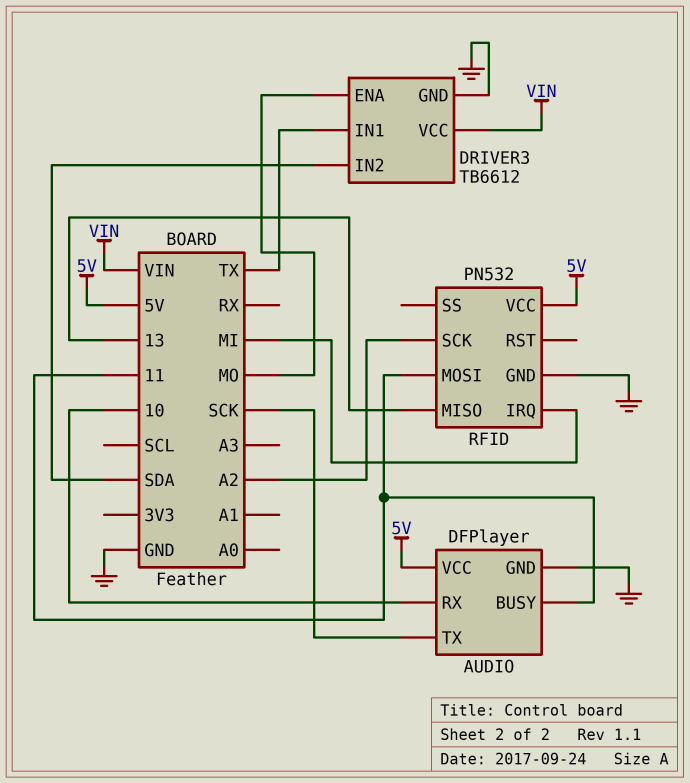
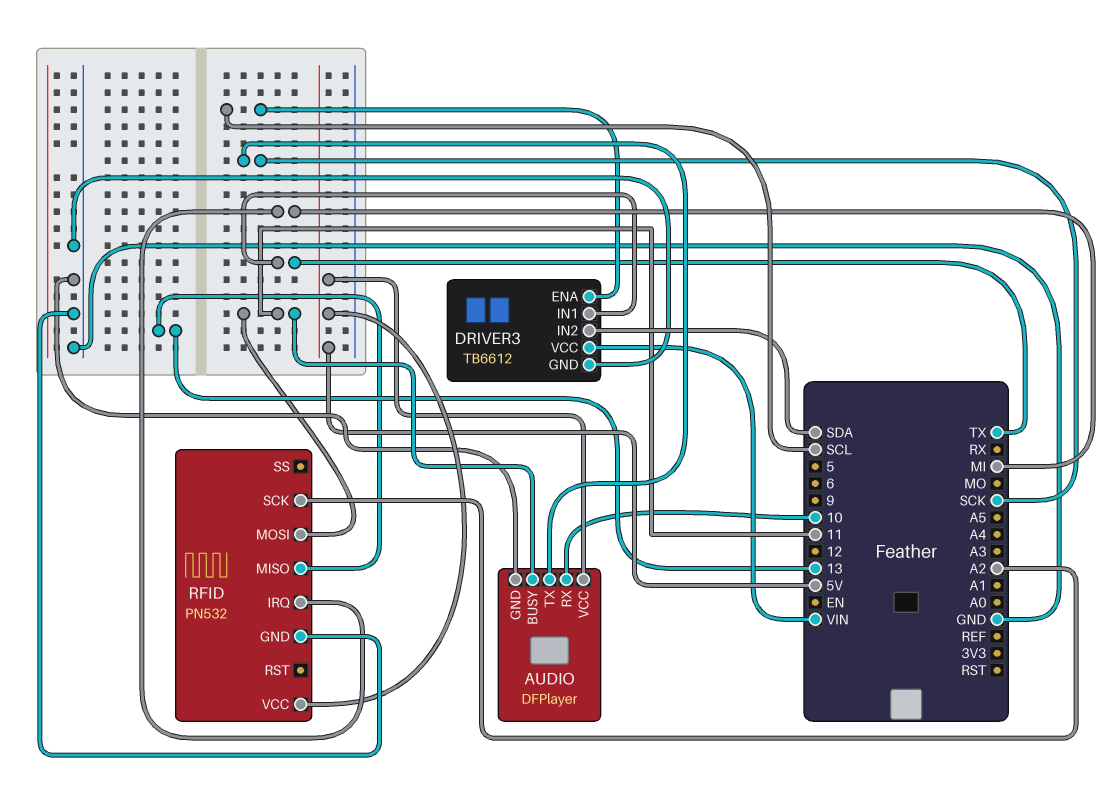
DRIVER3 pin ENA: MO -> SCL

